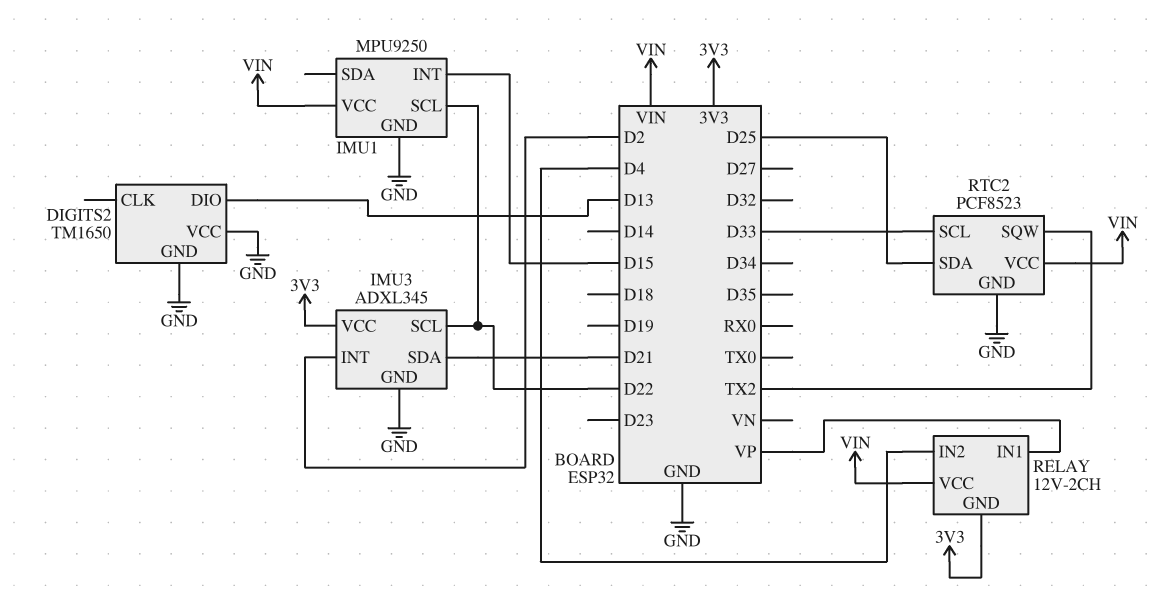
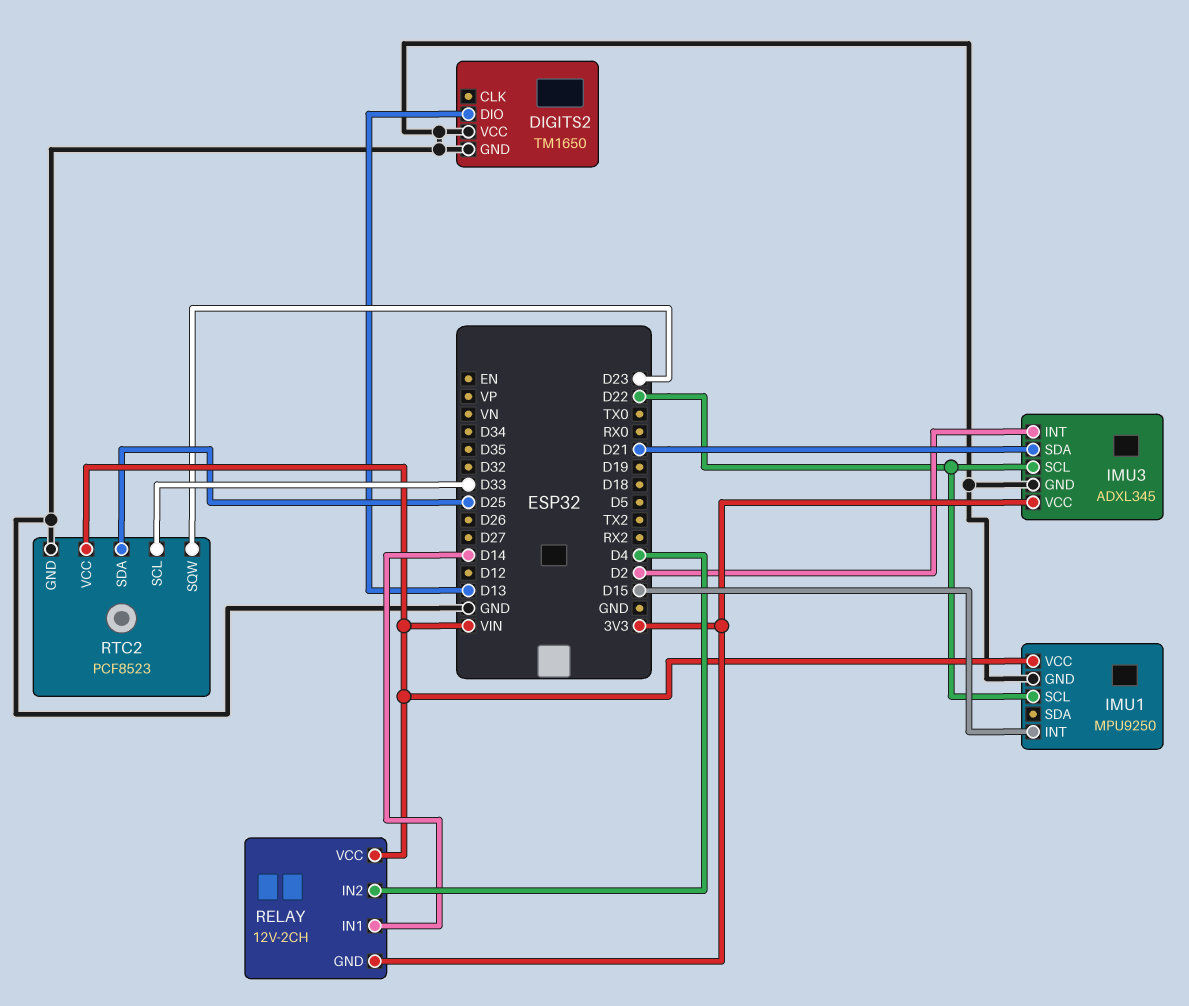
RELAY pin IN1: VP -> D14
RTC2 pin SQW: TX2 -> D23

